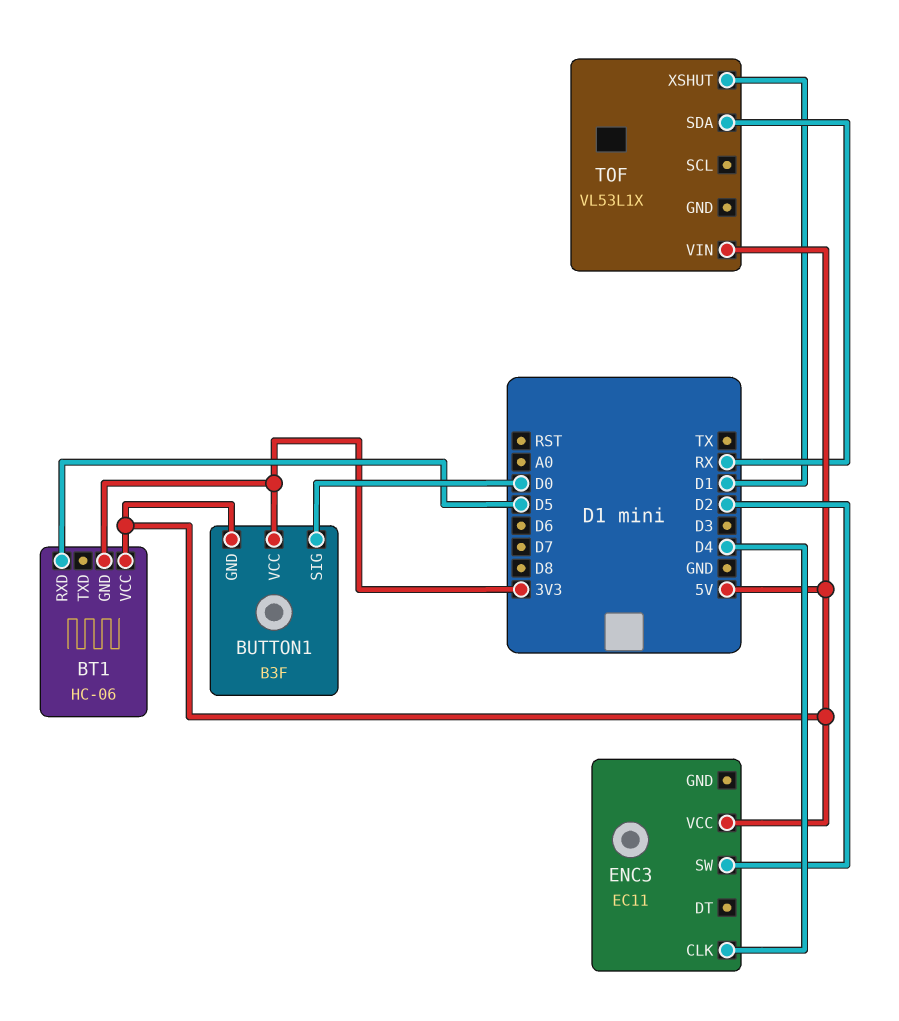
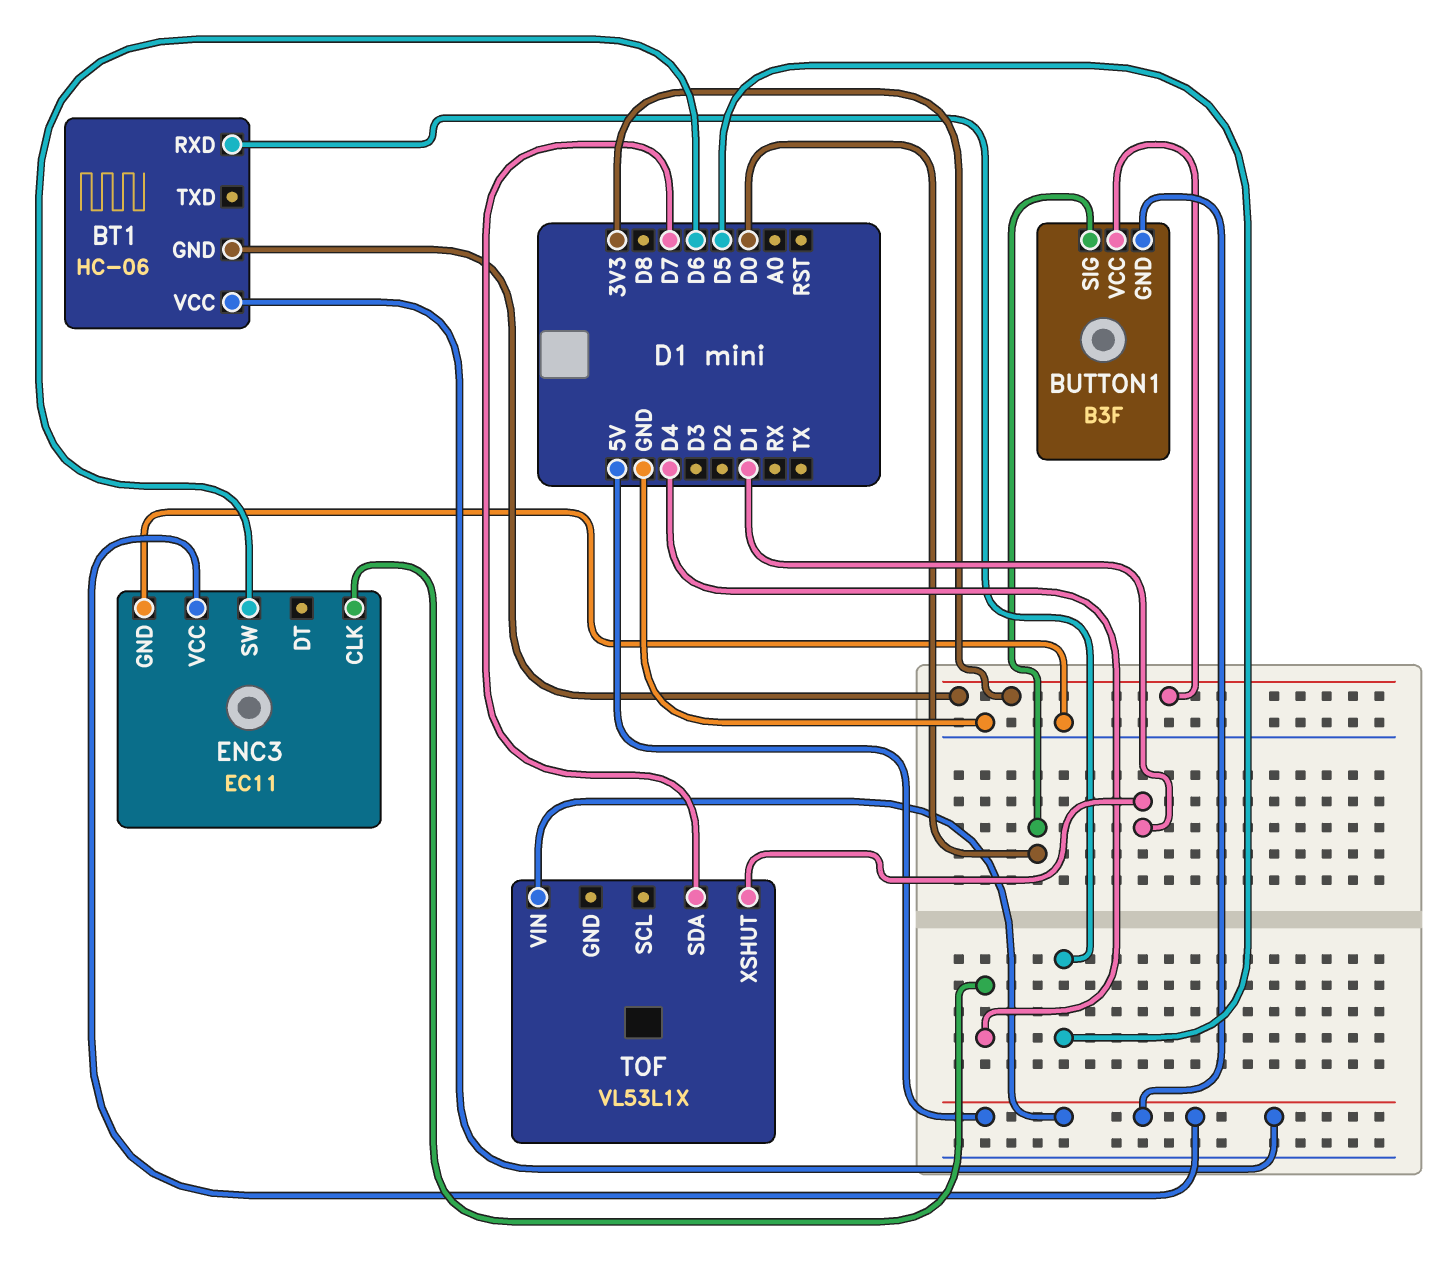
ENC3 pin GND: none -> GND
ENC3 pin SW: D2 -> D6
TOF pin SDA: RX -> D7

